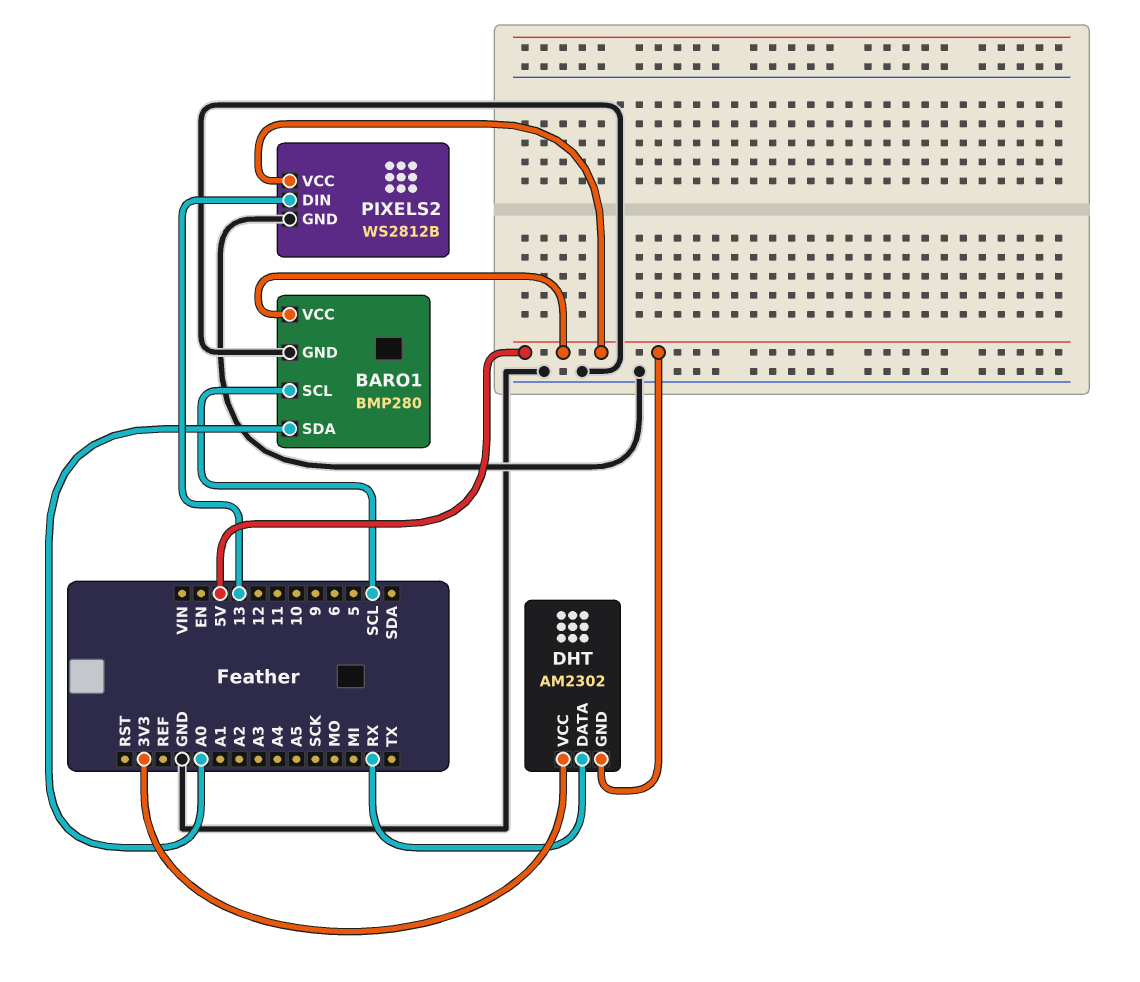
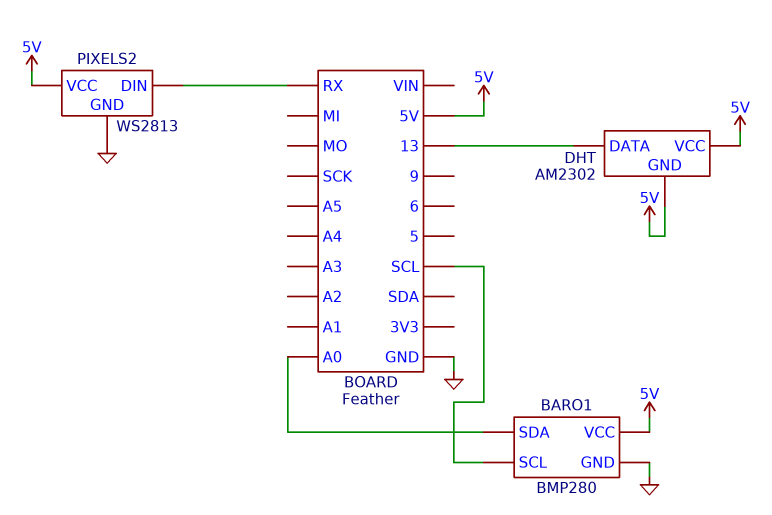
DHT pin DATA: RX -> 13
DHT pin VCC: 3V3 -> 5V
PIXELS2: WS2812B -> WS2813
PIXELS2 pin DIN: 13 -> RX

